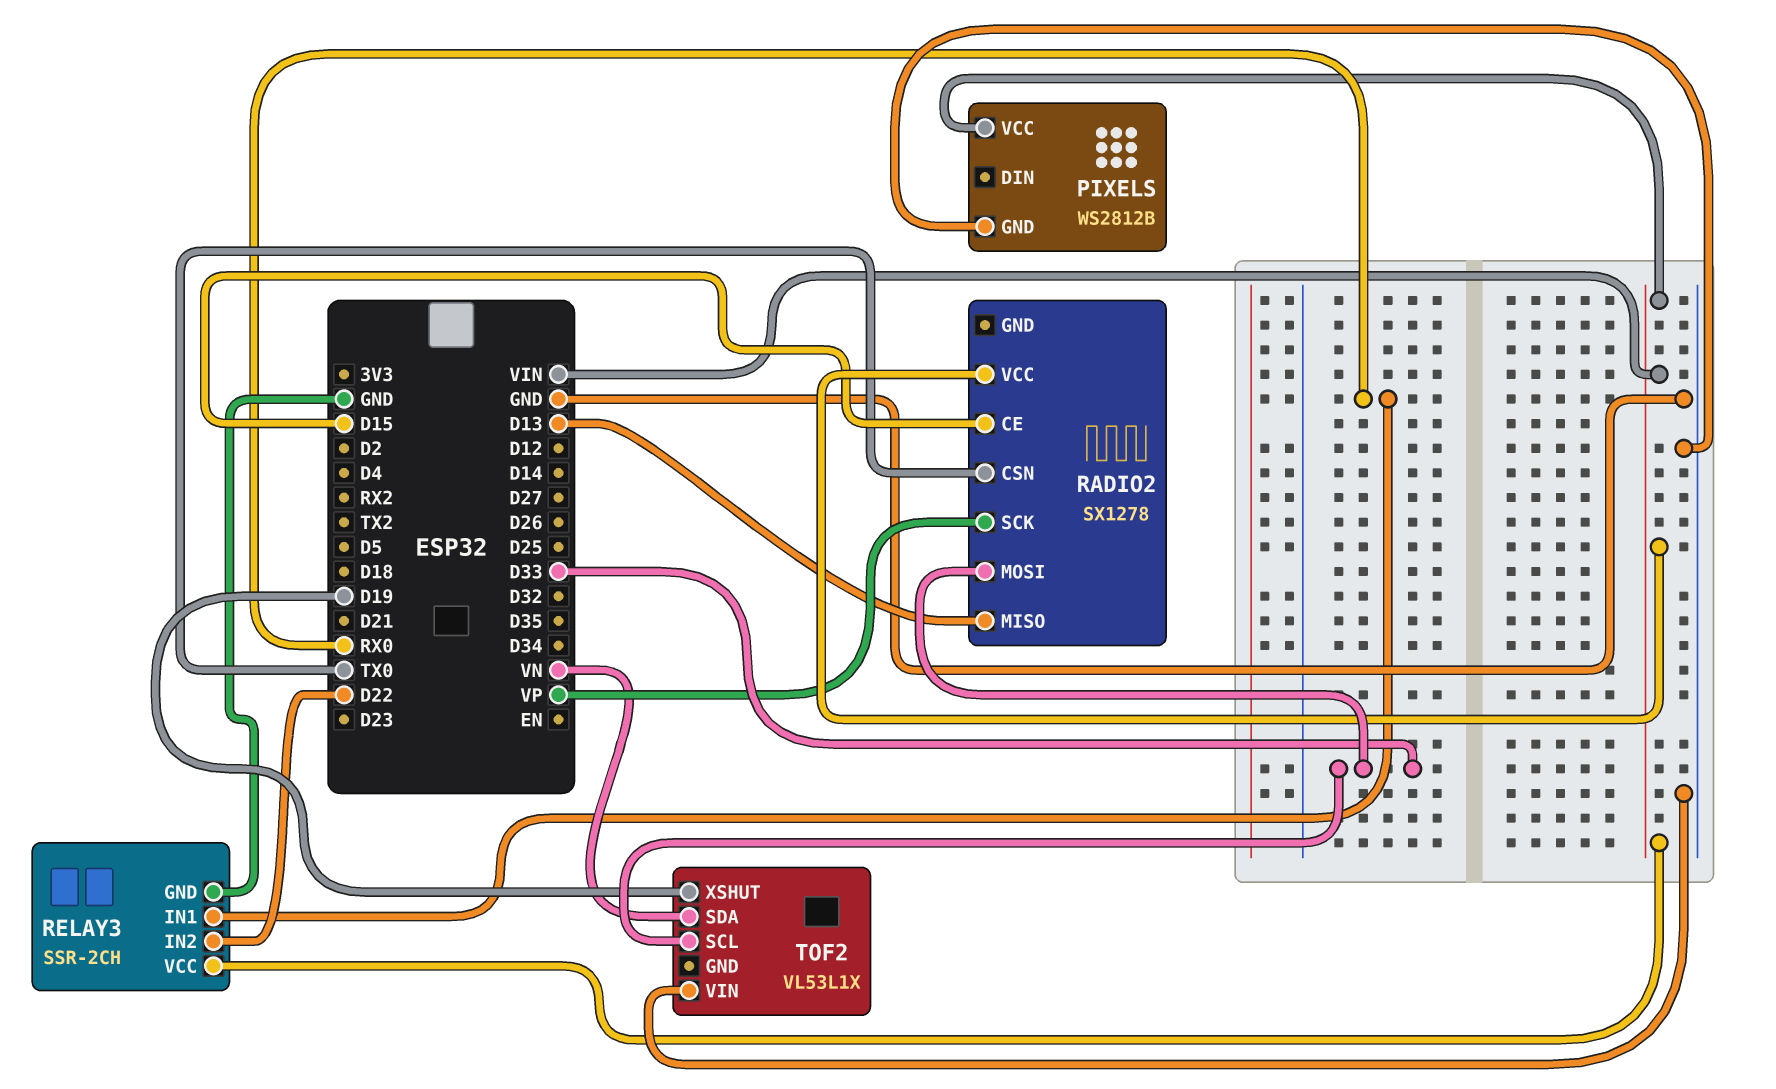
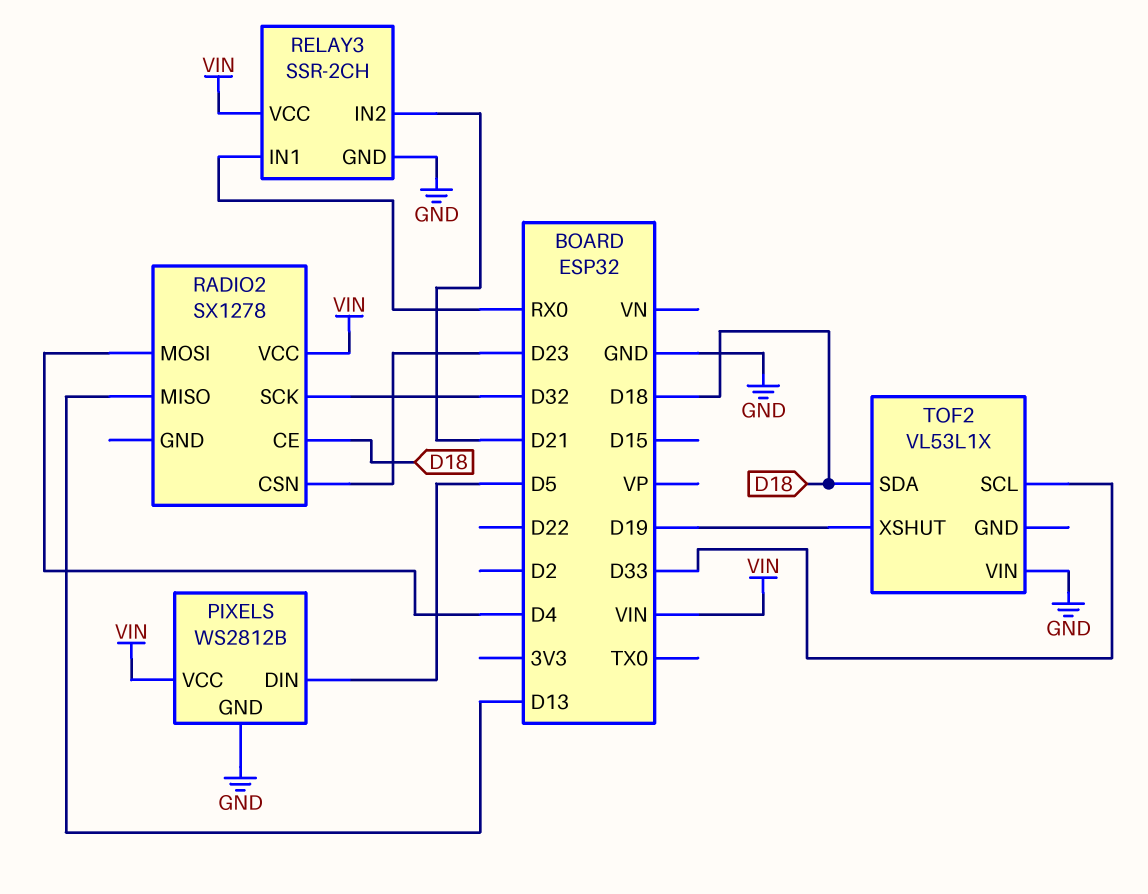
PIXELS pin DIN: none -> D5
RADIO2 pin CE: D15 -> D18
RADIO2 pin CSN: TX0 -> D23
RADIO2 pin MOSI: D33 -> D4
RADIO2 pin SCK: VP -> D32
RELAY3 pin IN2: D22 -> D21
TOF2 pin SDA: VN -> D18

